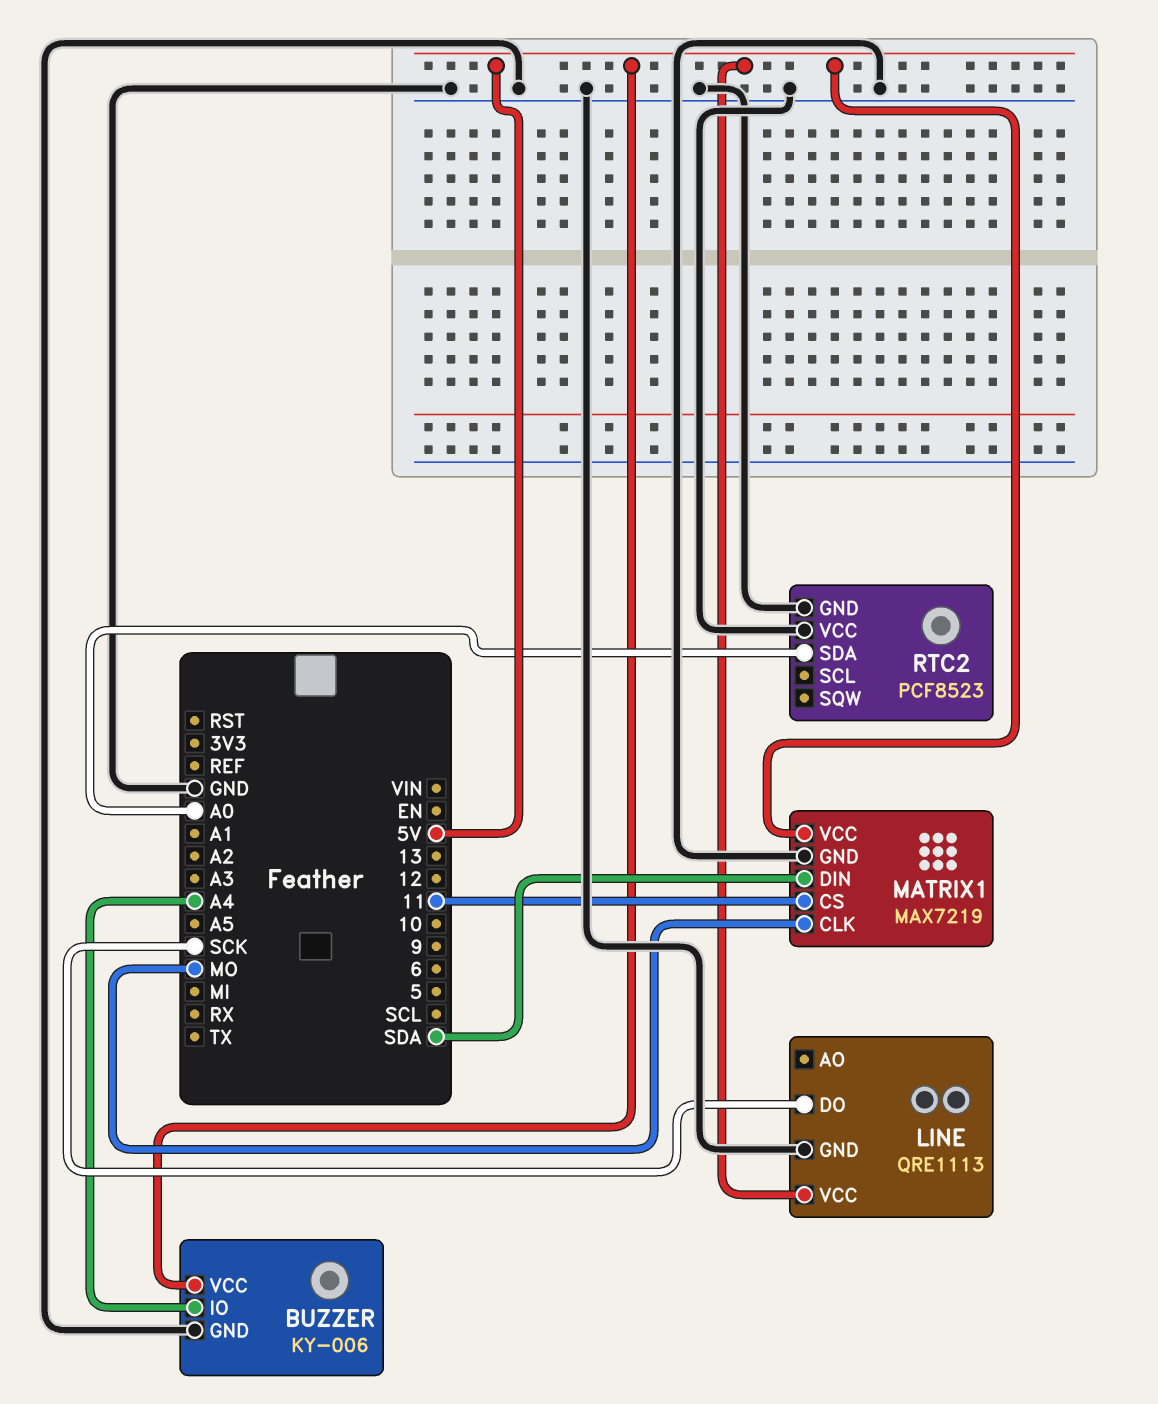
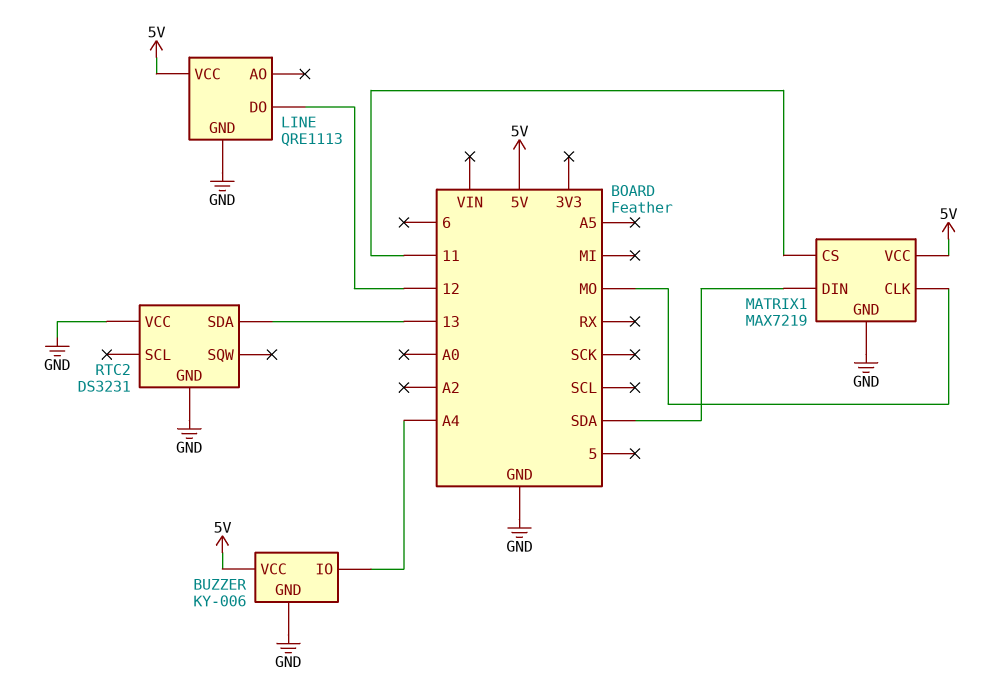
LINE pin DO: SCK -> 12
RTC2: PCF8523 -> DS3231
RTC2 pin SDA: A0 -> 13

